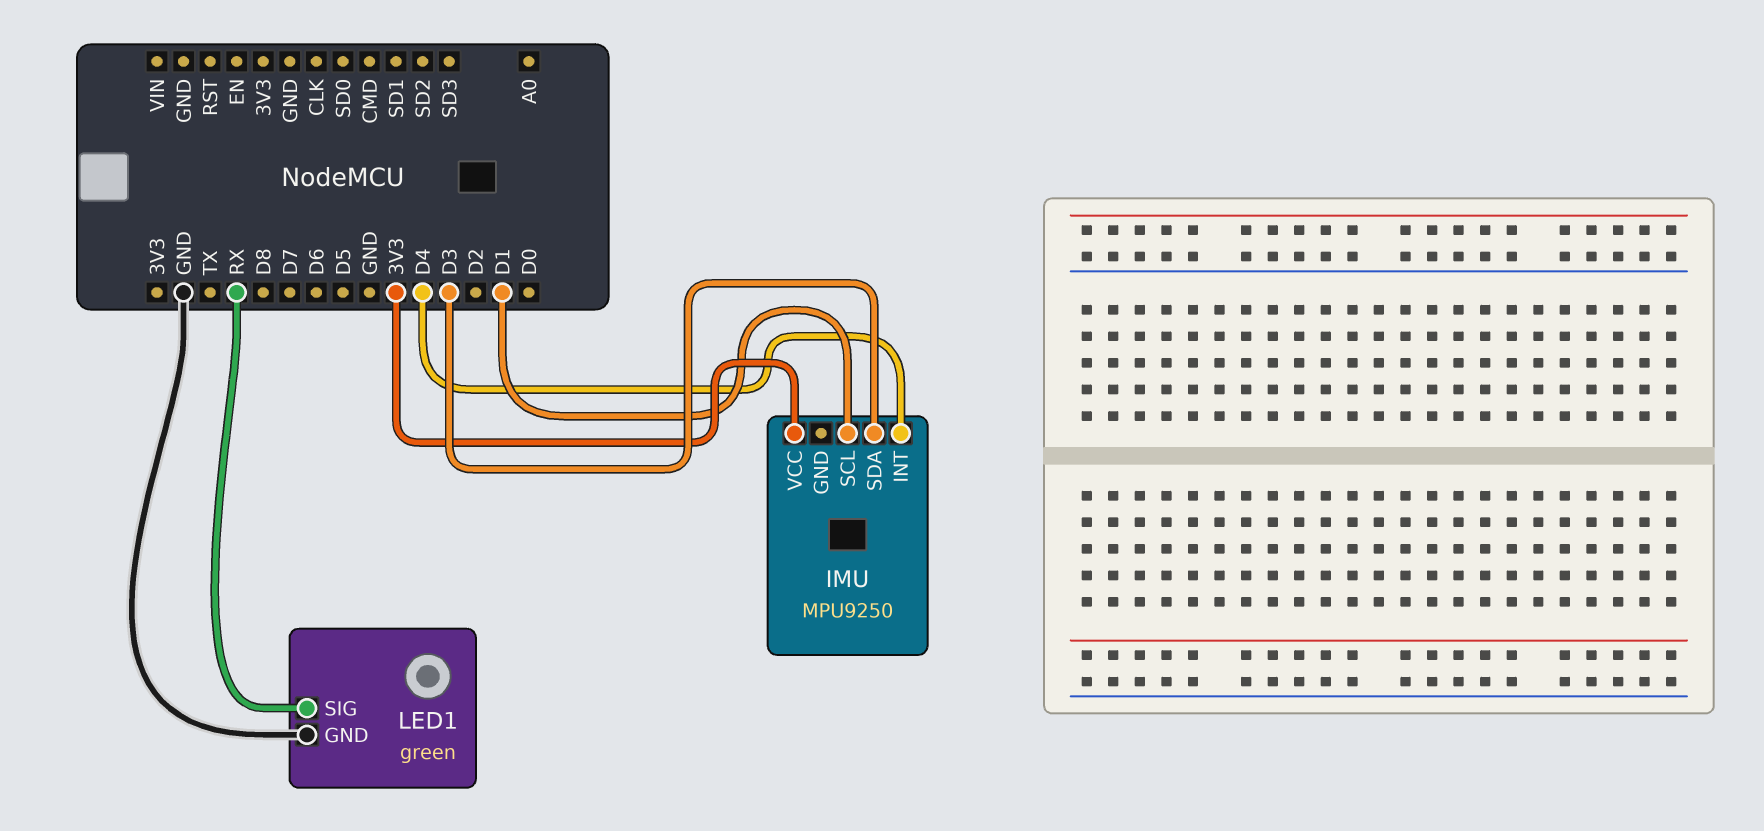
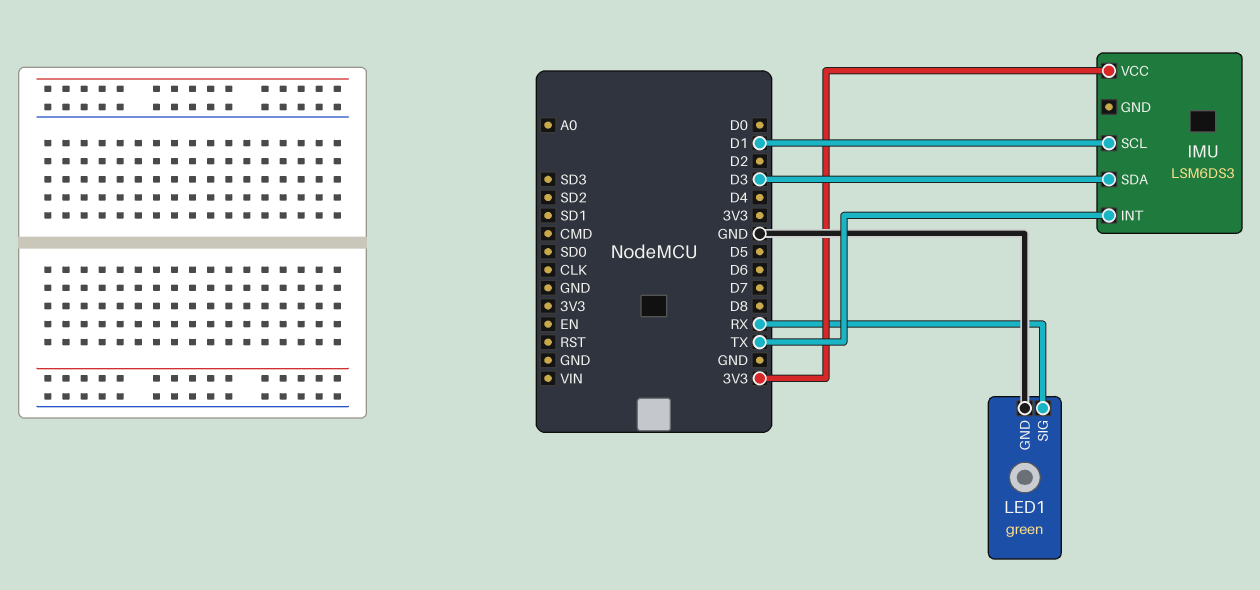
IMU: MPU9250 -> LSM6DS3
IMU pin INT: D4 -> TX

